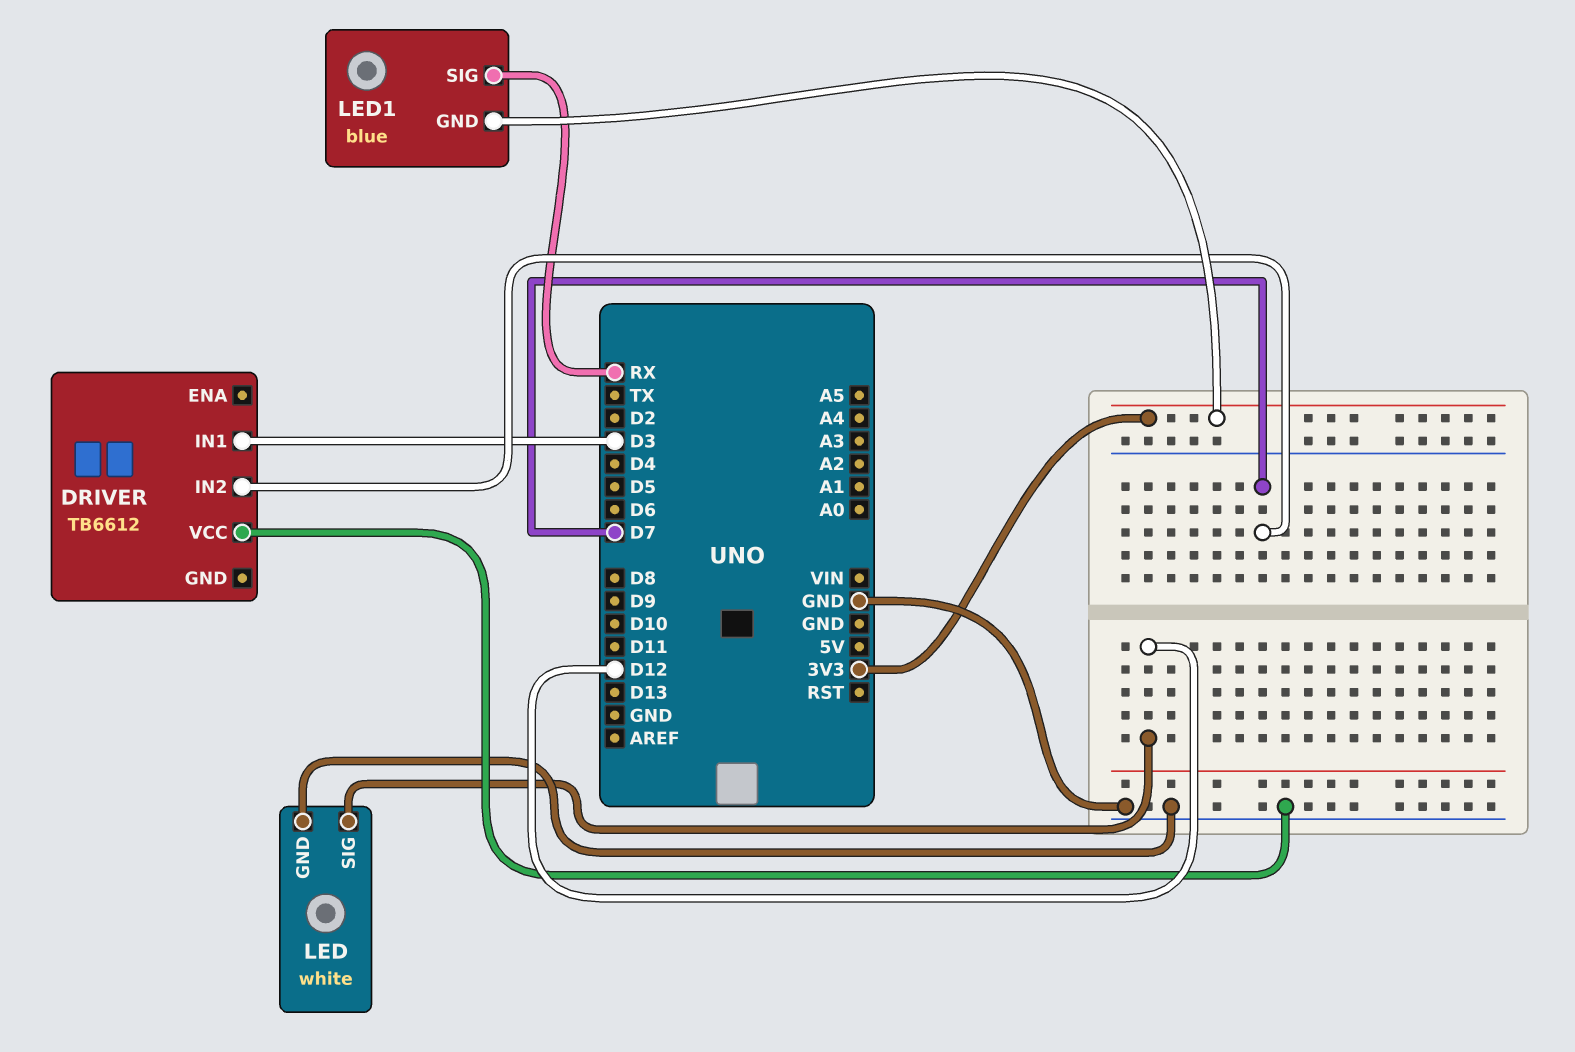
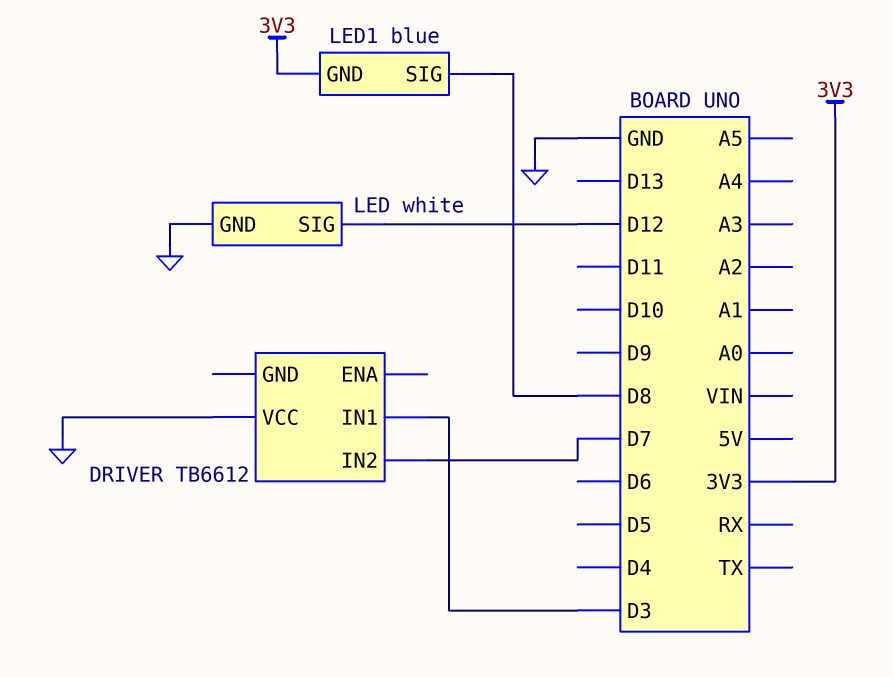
LED1 pin SIG: RX -> D8

